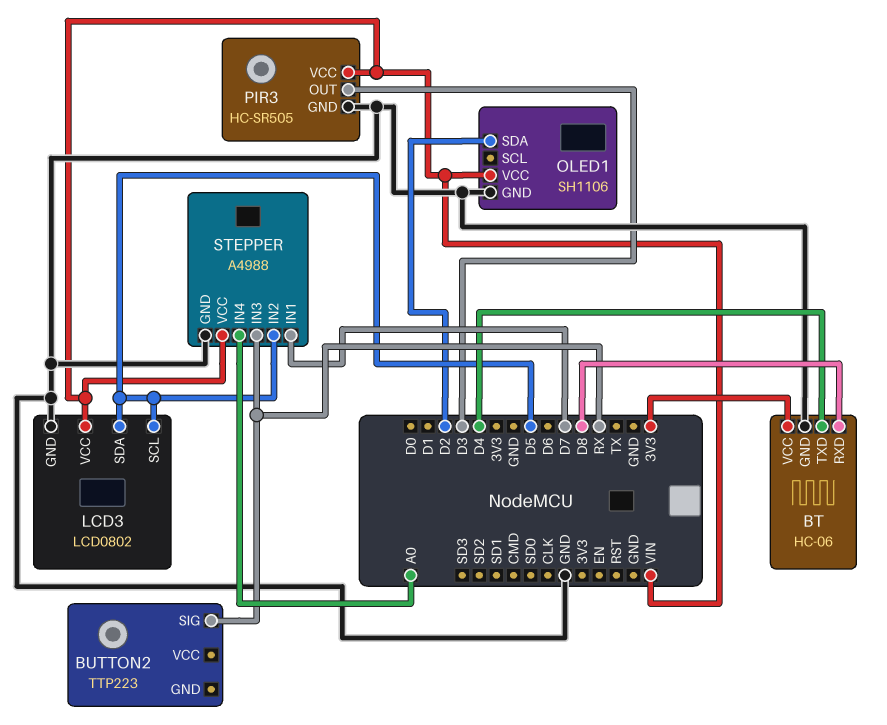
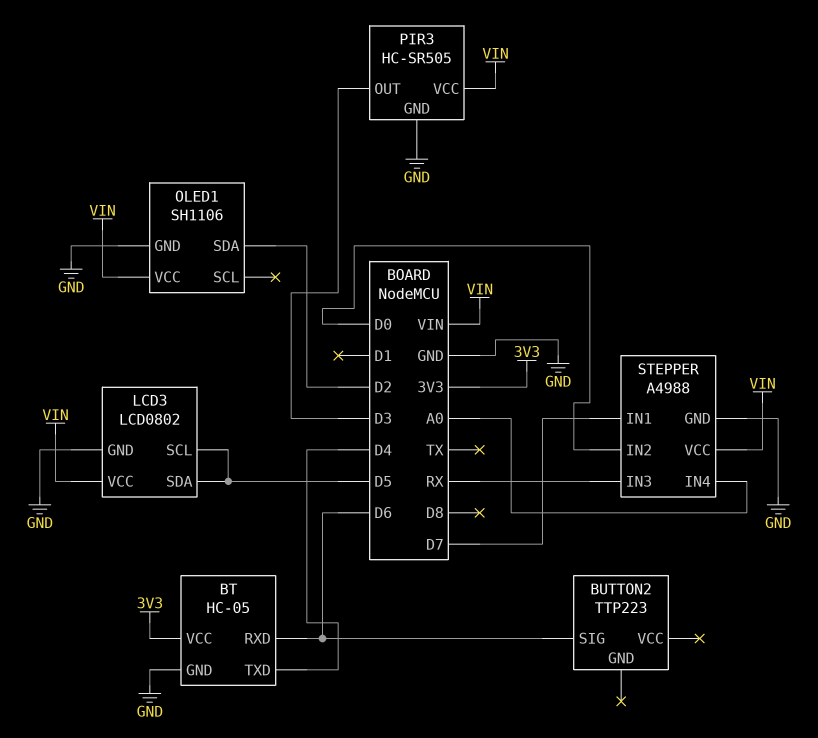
BT: HC-06 -> HC-05
BT pin RXD: D8 -> D6
BUTTON2 pin SIG: RX -> D6
STEPPER pin IN2: D5 -> D0

